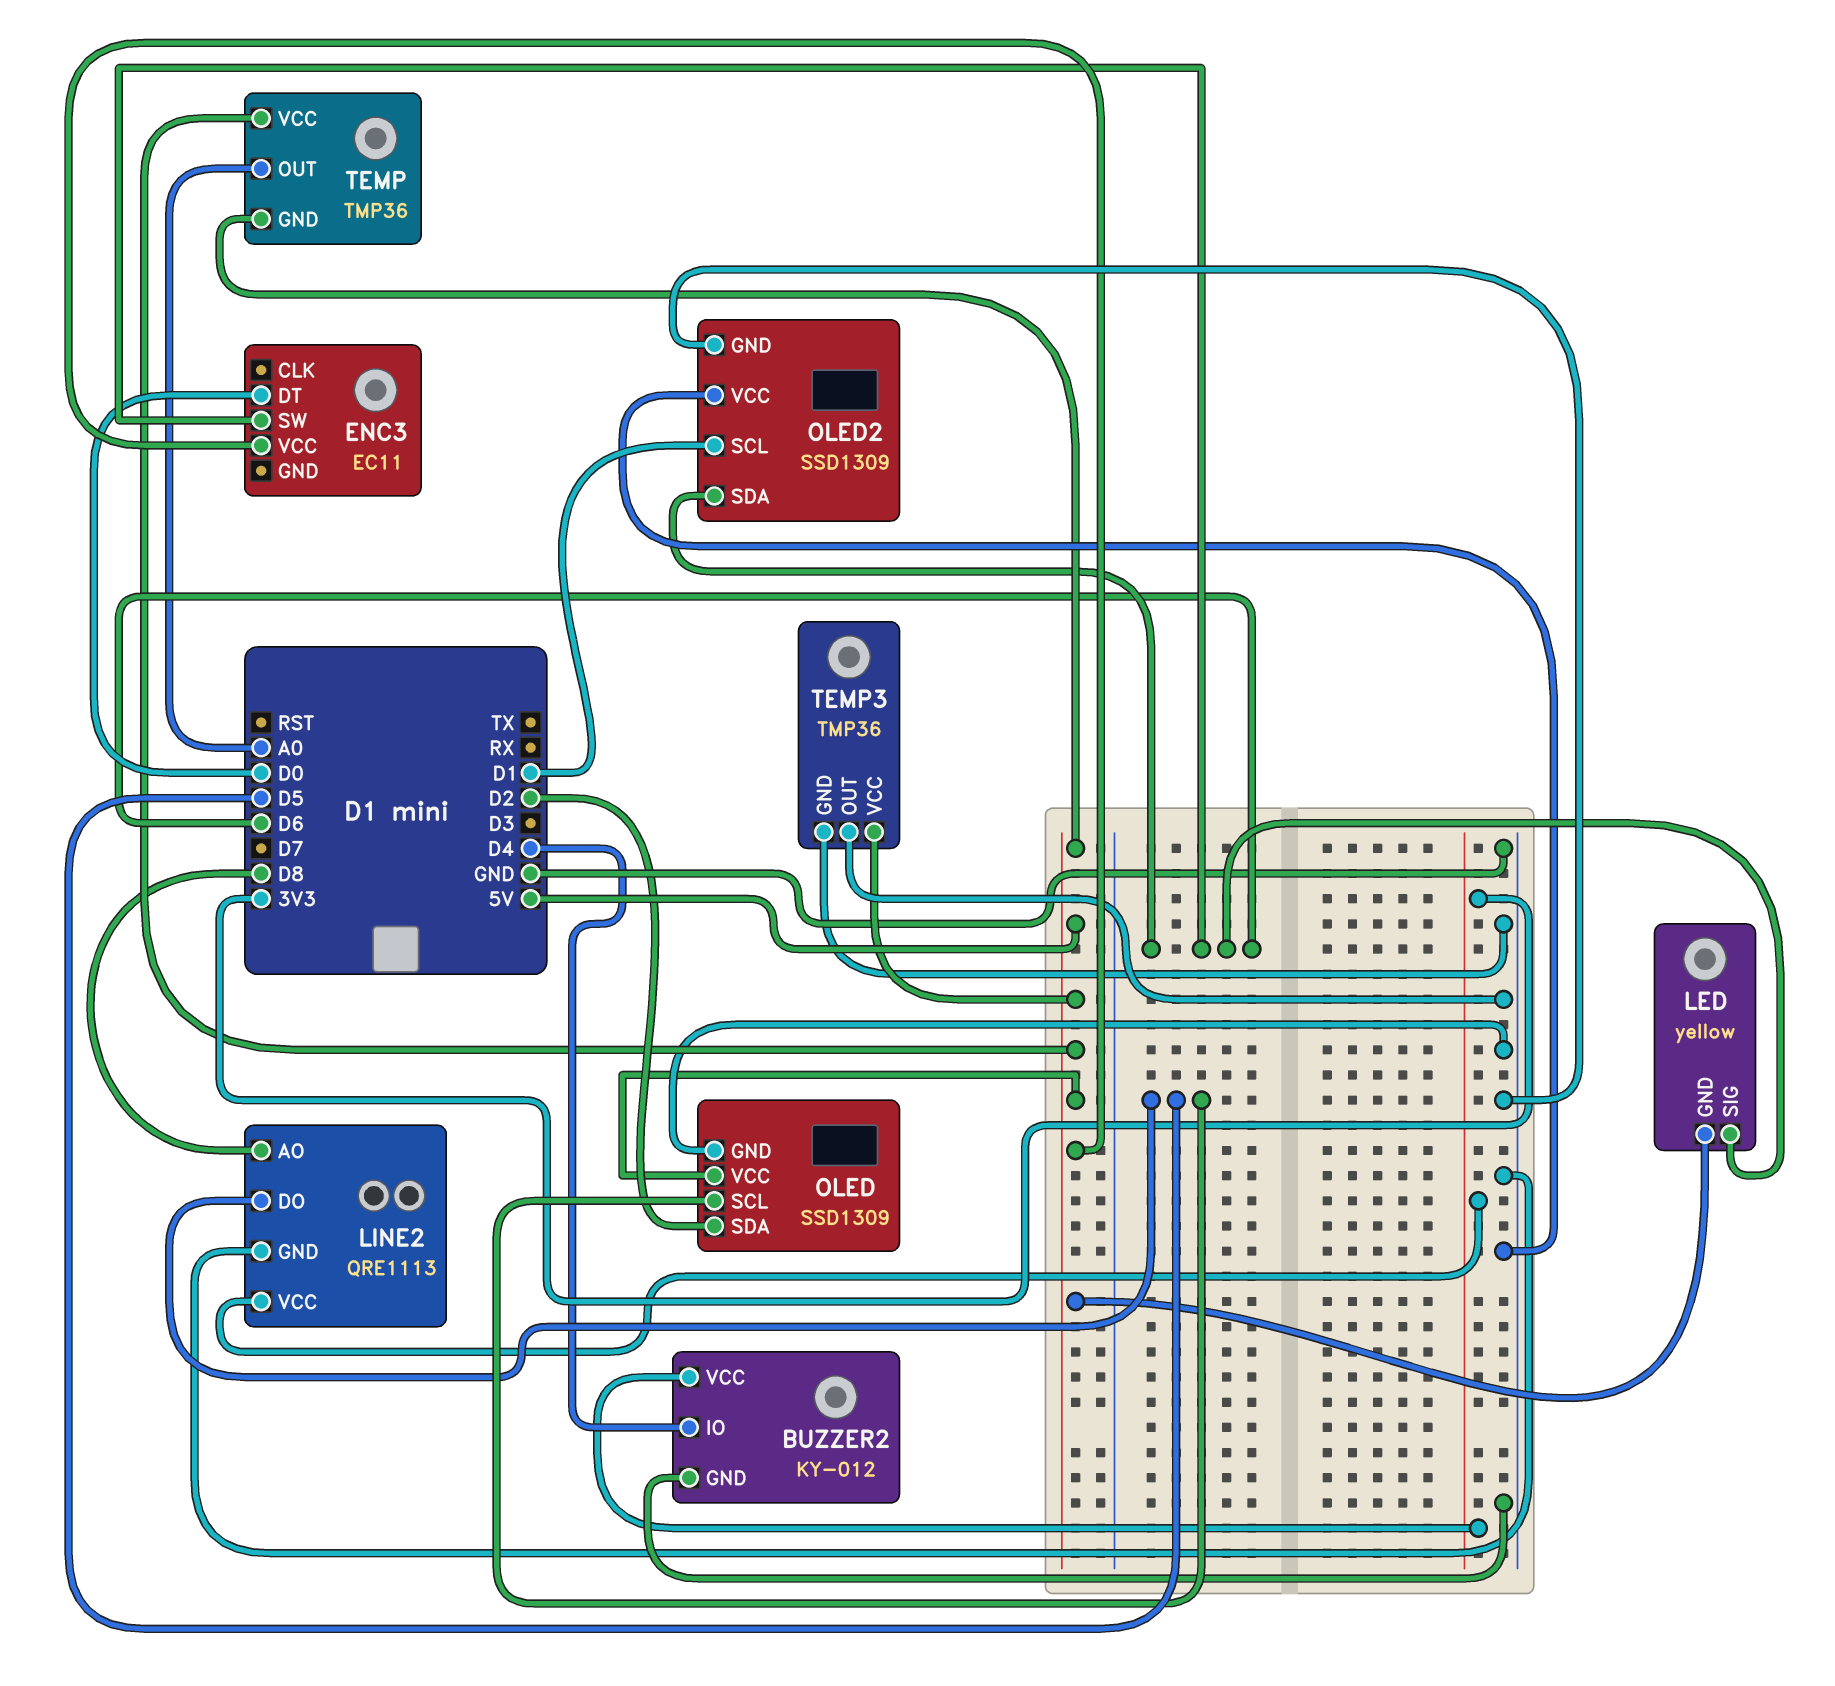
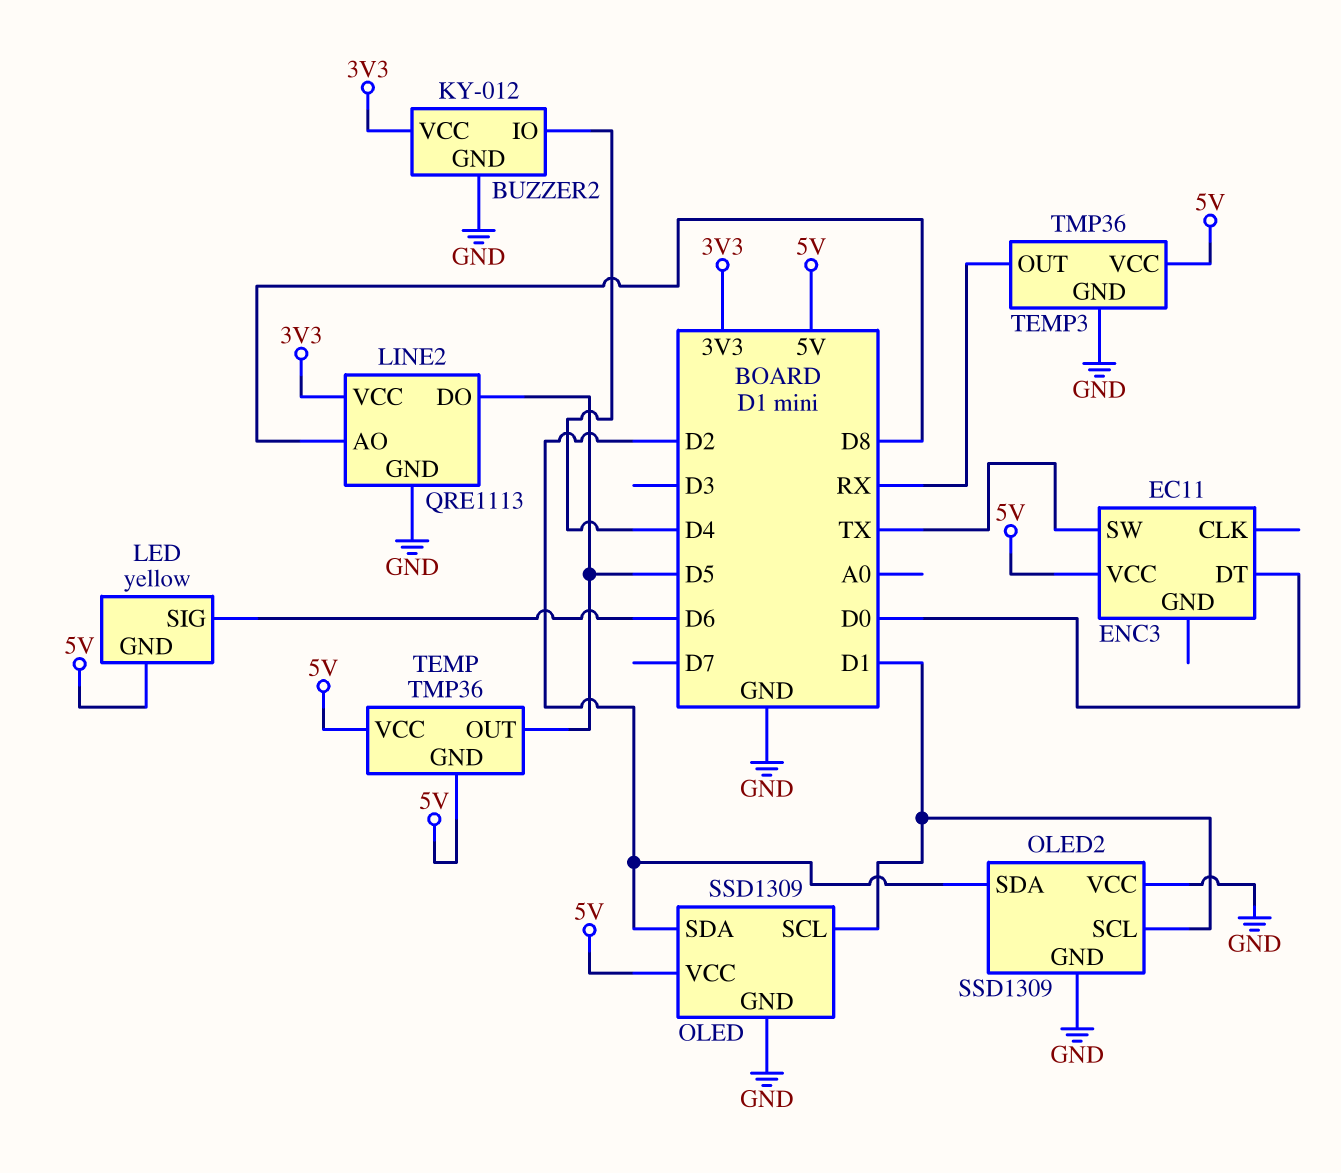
ENC3 pin SW: D6 -> TX
OLED pin SCL: D5 -> D1
OLED2 pin SDA: D6 -> D2
TEMP pin OUT: A0 -> D5
TEMP3 pin OUT: GND -> RX

